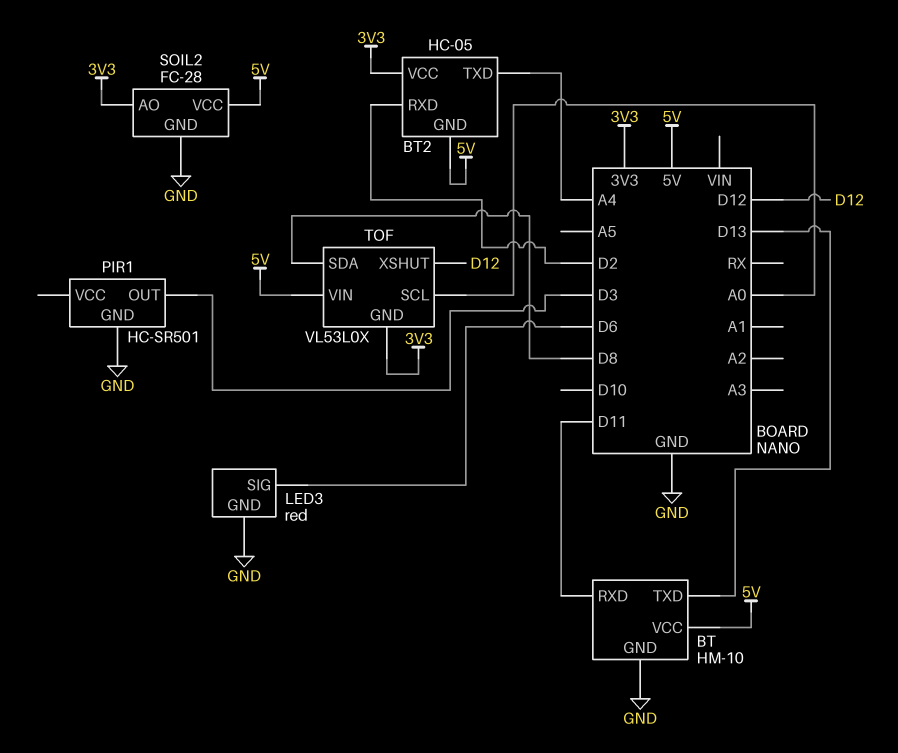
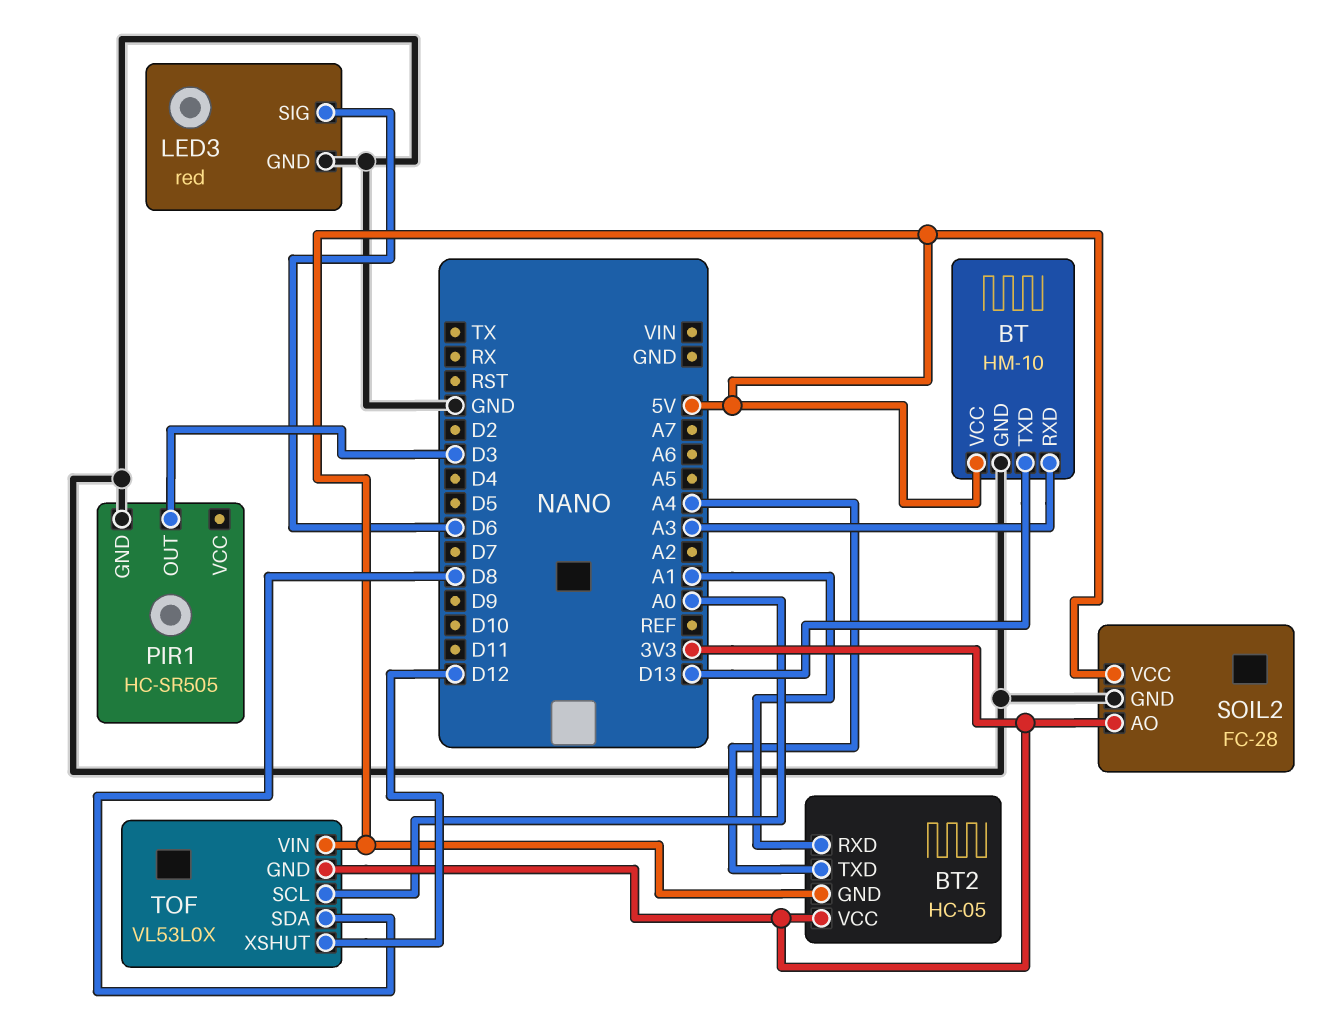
BT pin RXD: D11 -> A3
BT2 pin RXD: D2 -> A1
PIR1: HC-SR501 -> HC-SR505

